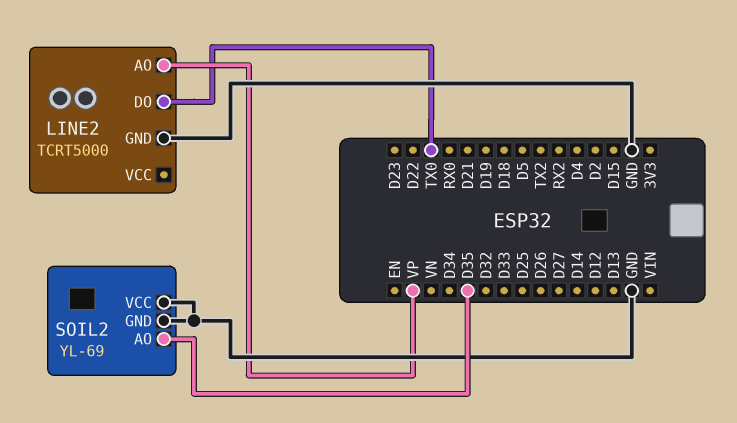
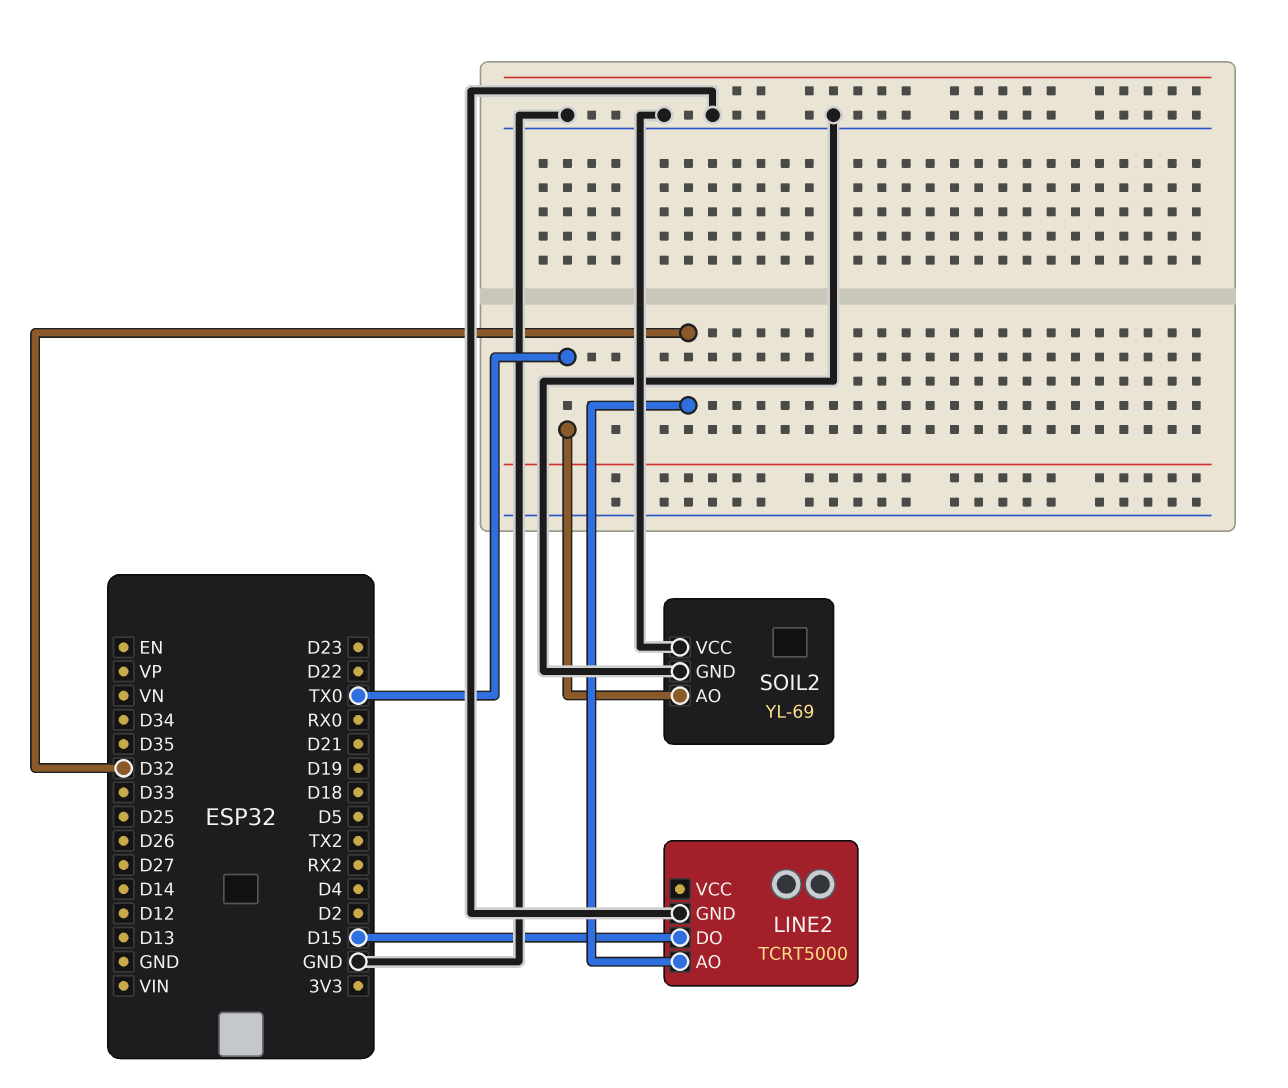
LINE2 pin AO: VP -> D32
LINE2 pin DO: TX0 -> D15
SOIL2 pin AO: D35 -> TX0

